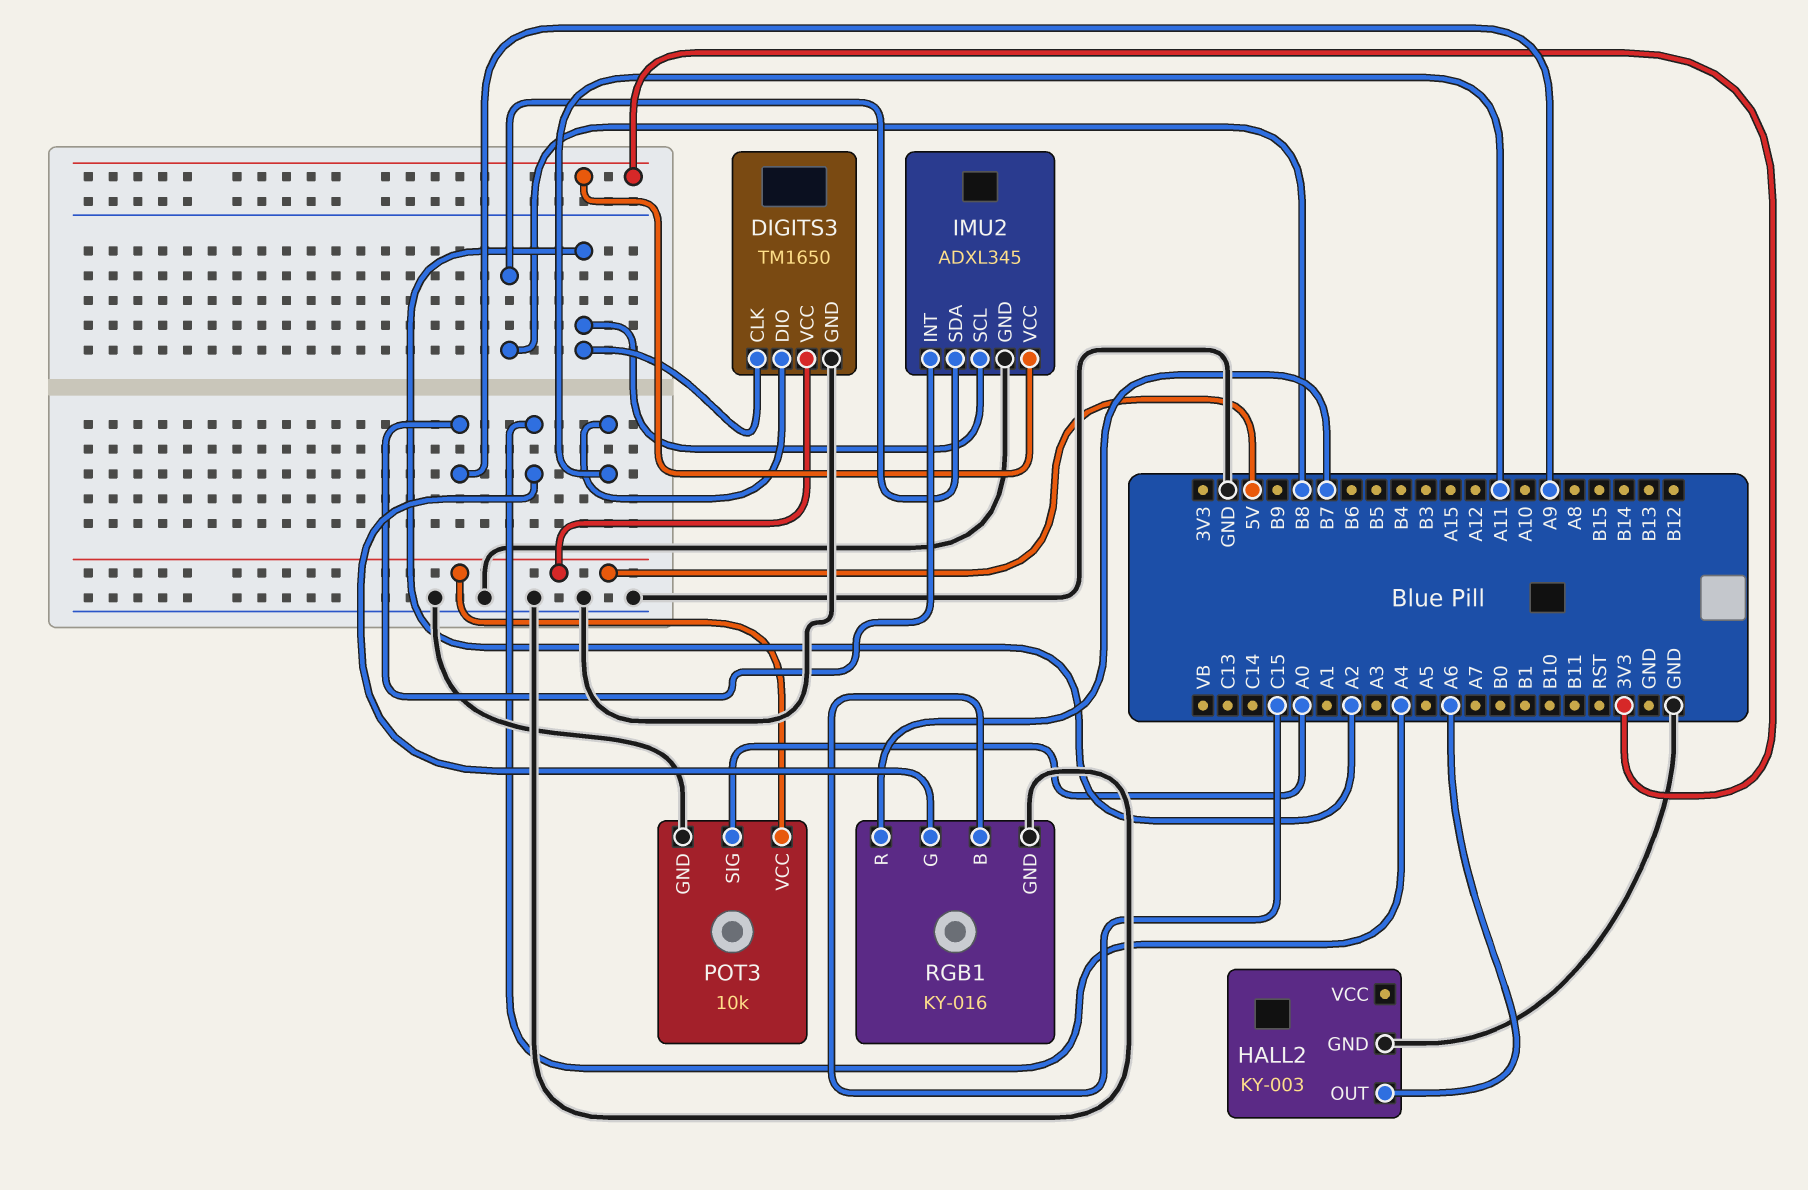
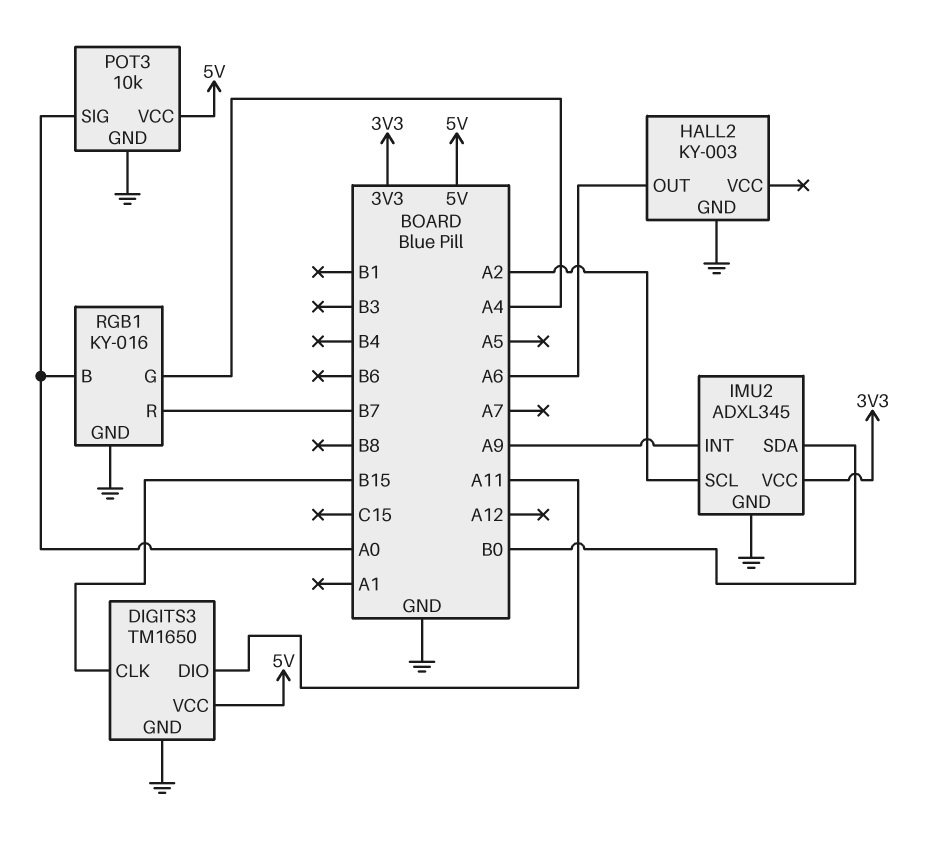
DIGITS3 pin CLK: A2 -> B15
IMU2 pin SDA: B8 -> B0
RGB1 pin B: C15 -> A0

